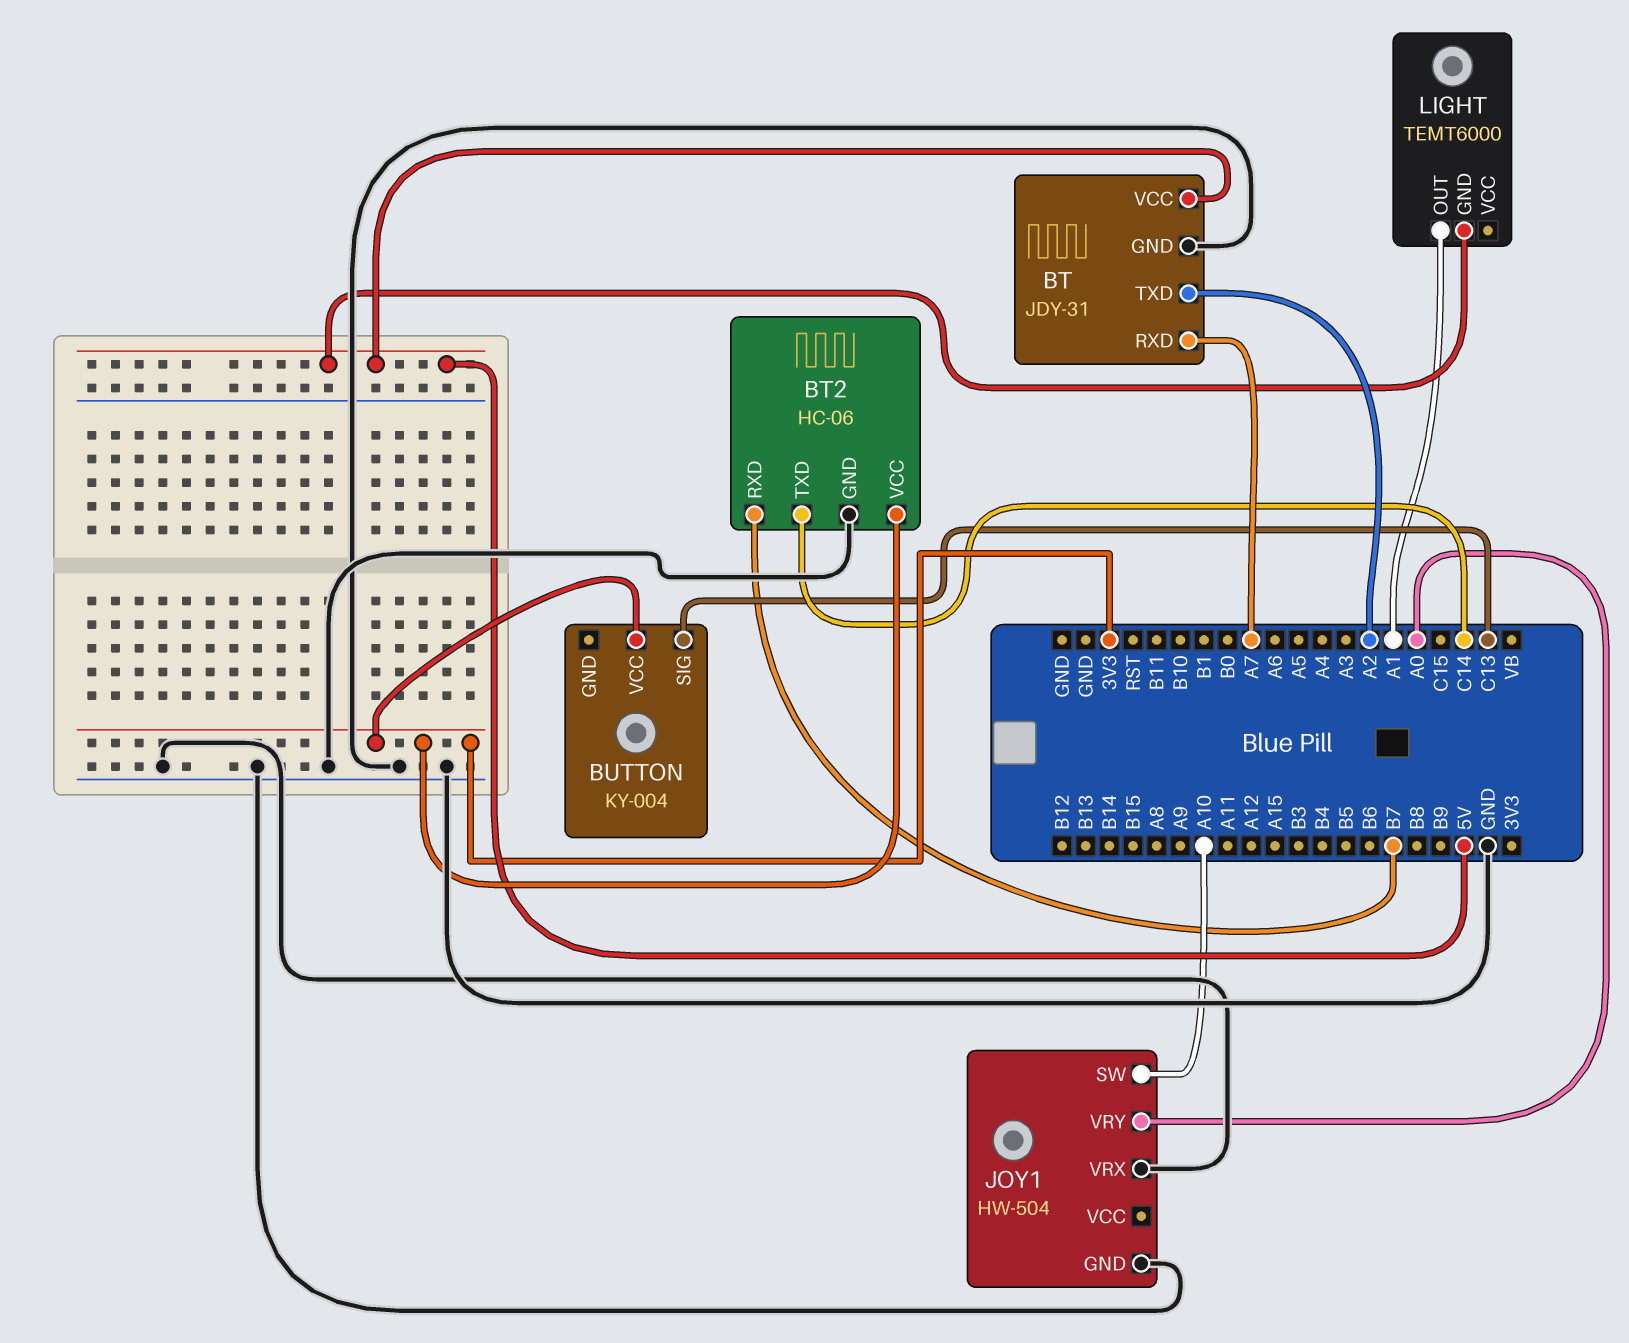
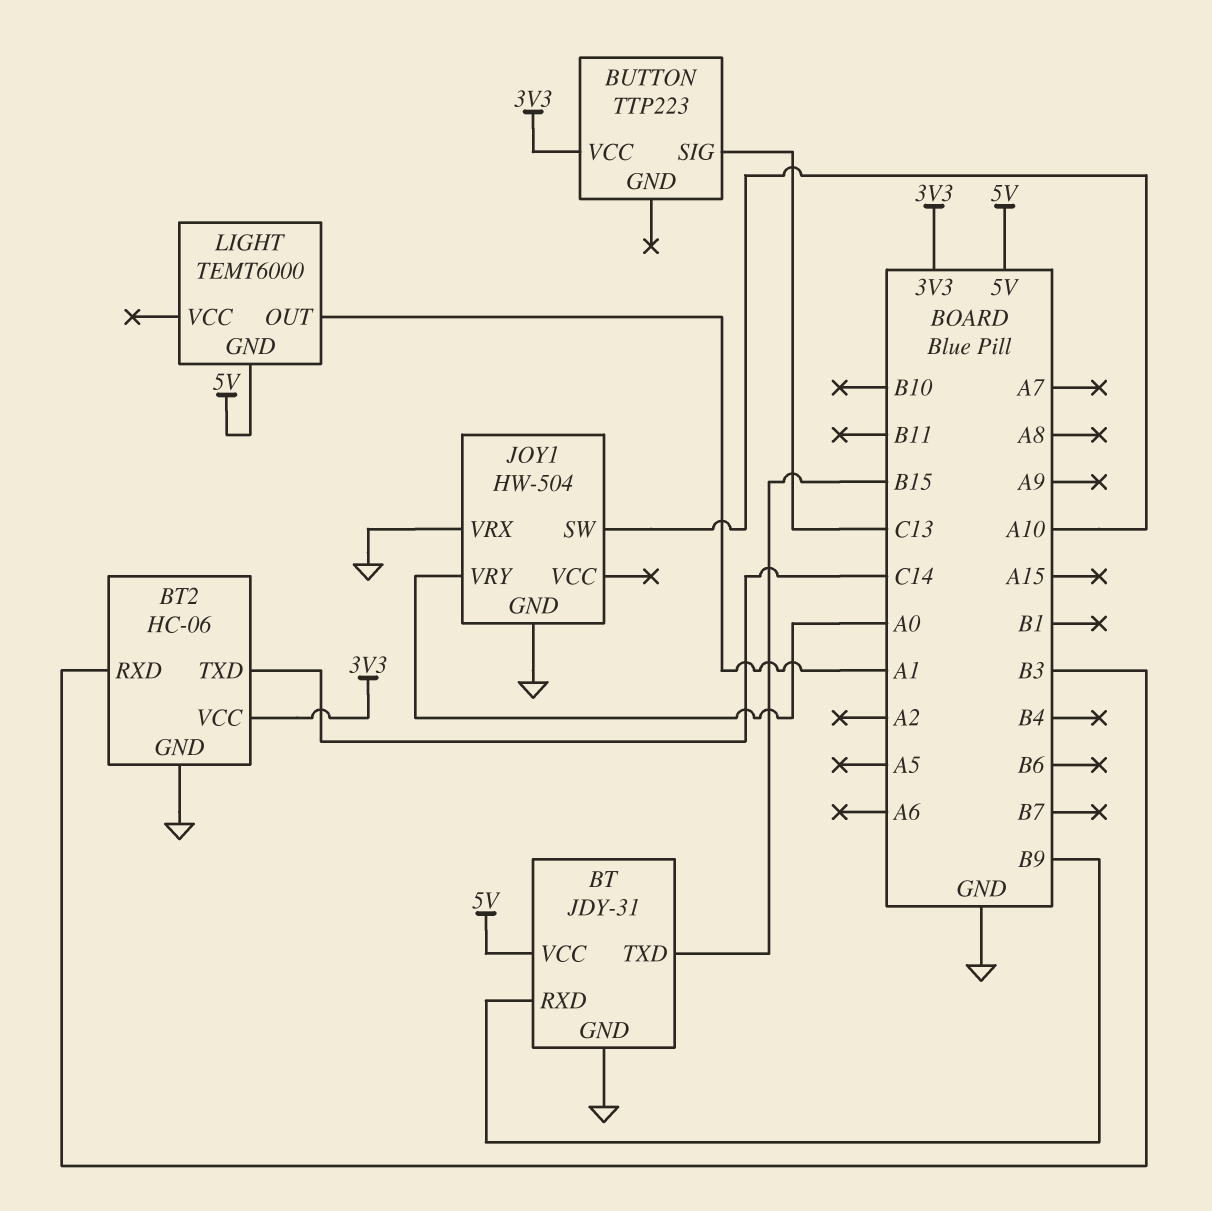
BT pin RXD: A7 -> B9
BT pin TXD: A2 -> B15
BT2 pin RXD: B7 -> B3
BUTTON: KY-004 -> TTP223

